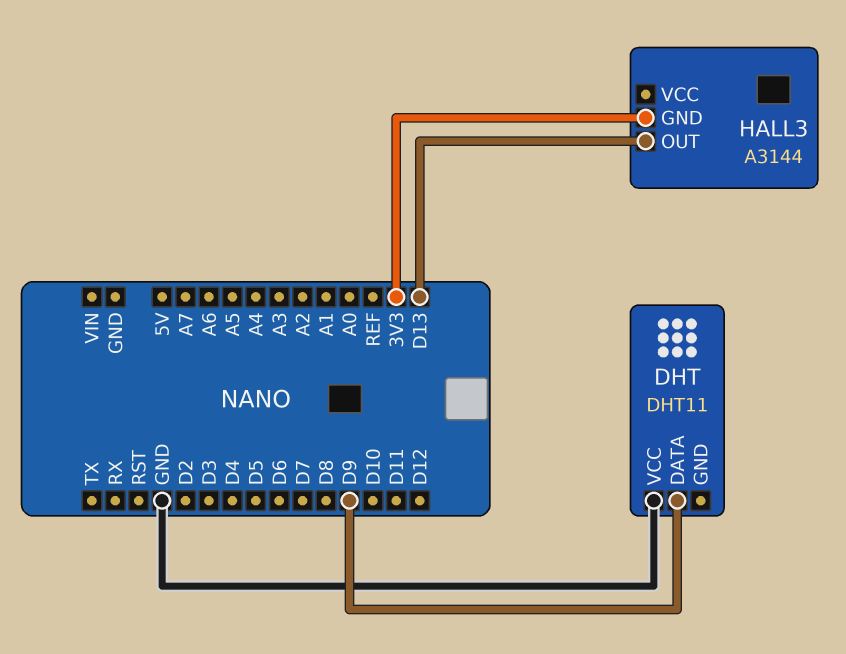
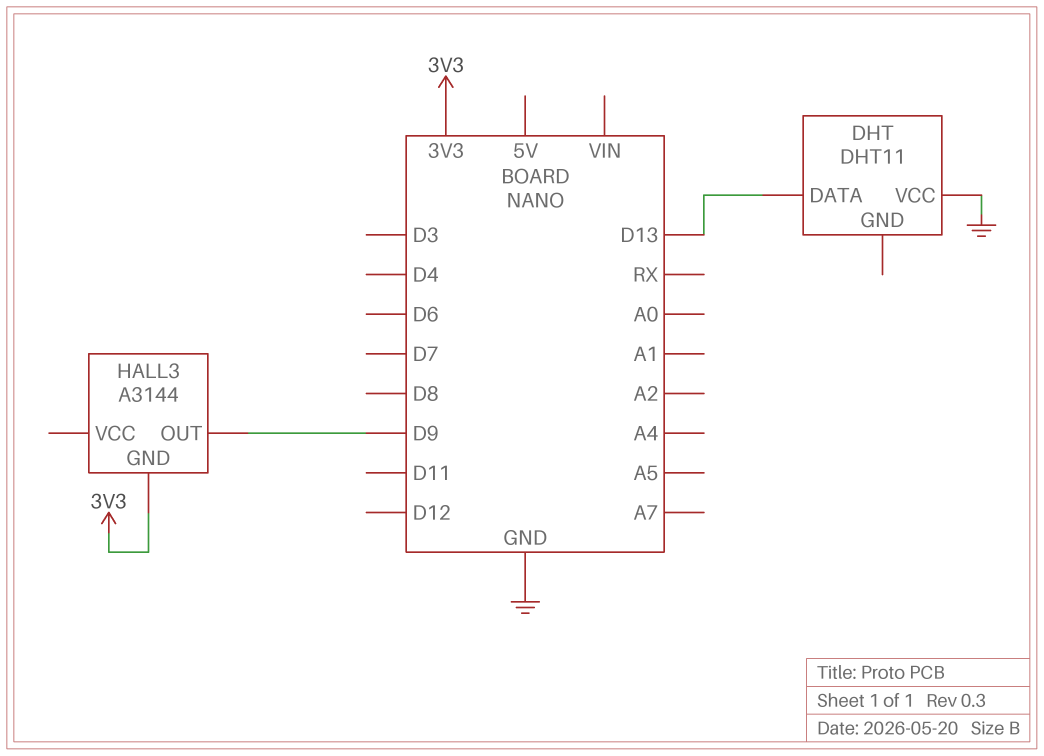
DHT pin DATA: D9 -> D13
HALL3 pin OUT: D13 -> D9

